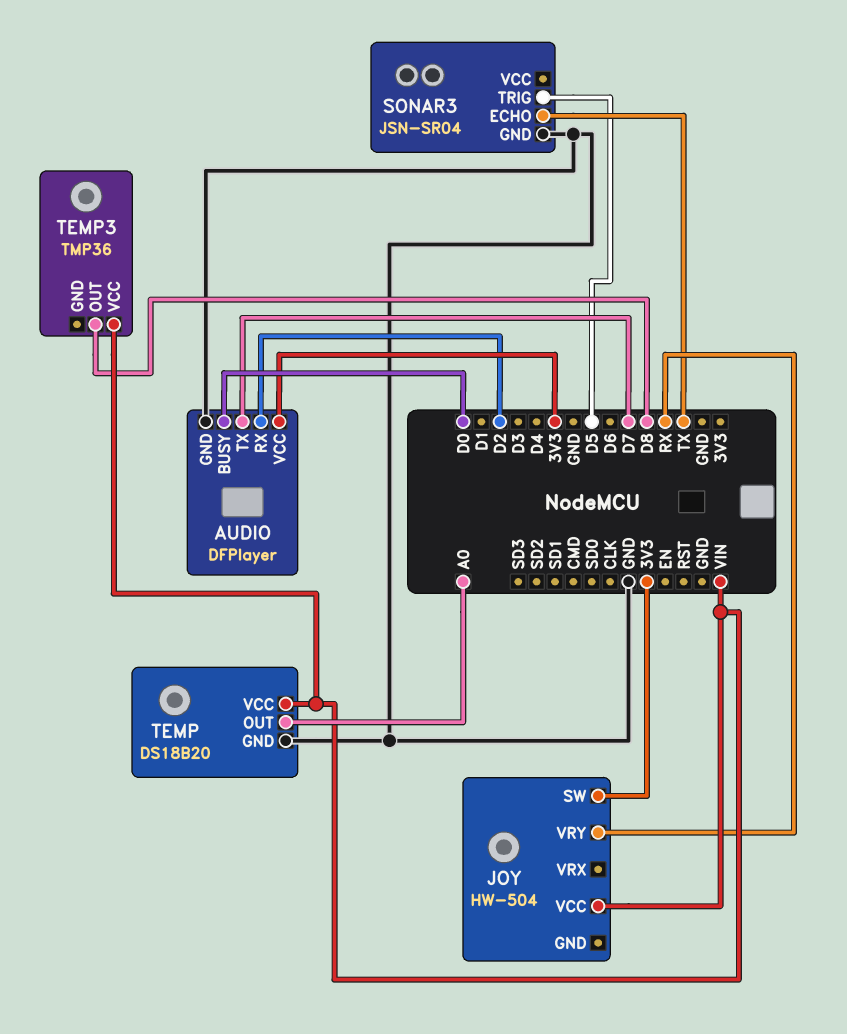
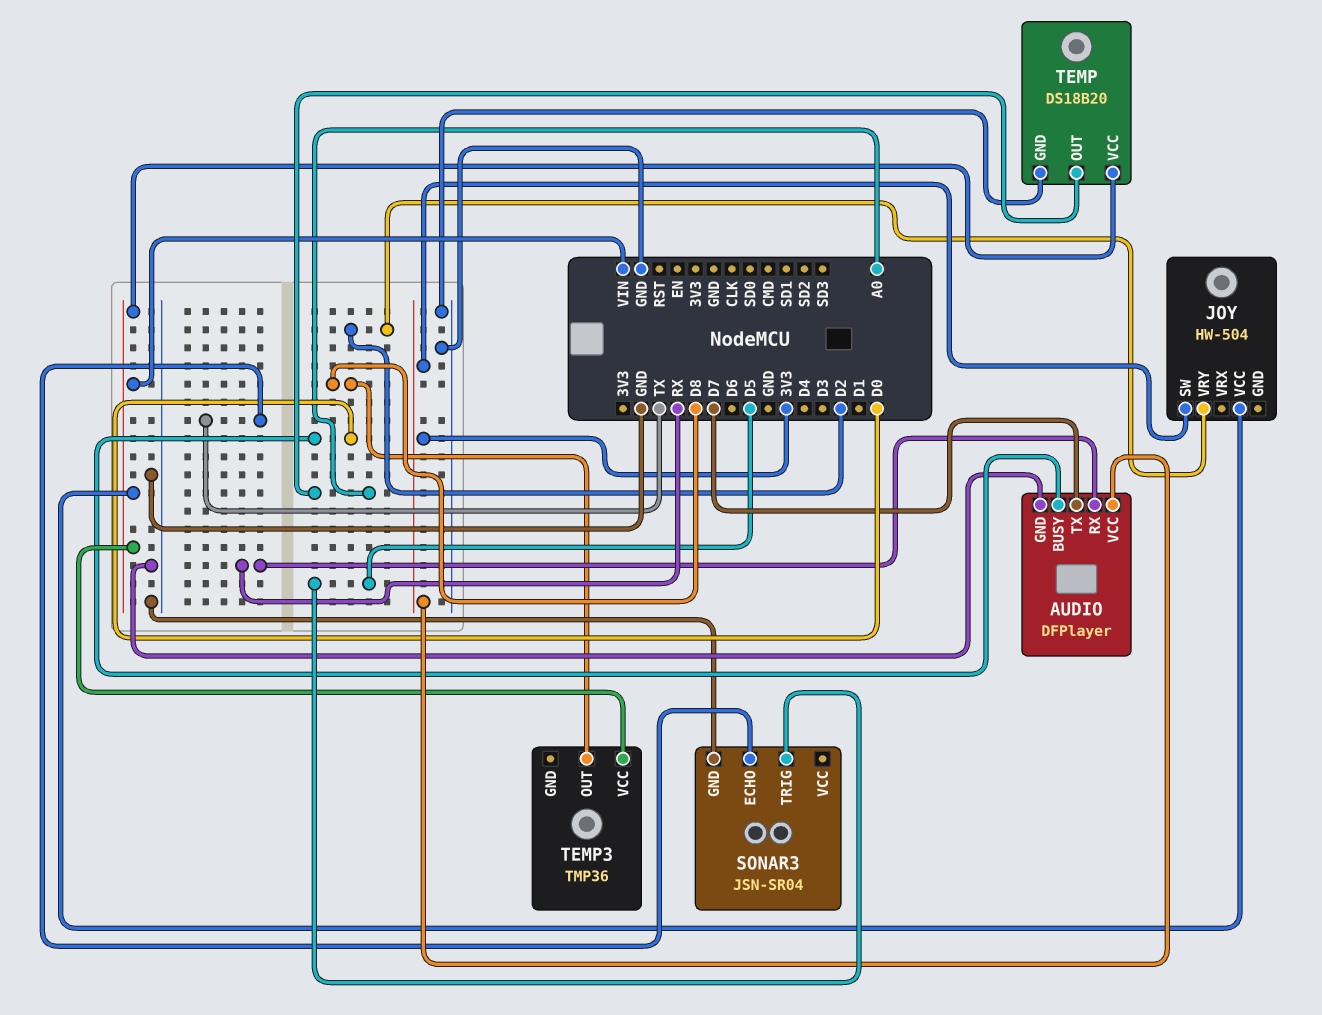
AUDIO pin RX: D2 -> RX
JOY pin VRY: RX -> D2

